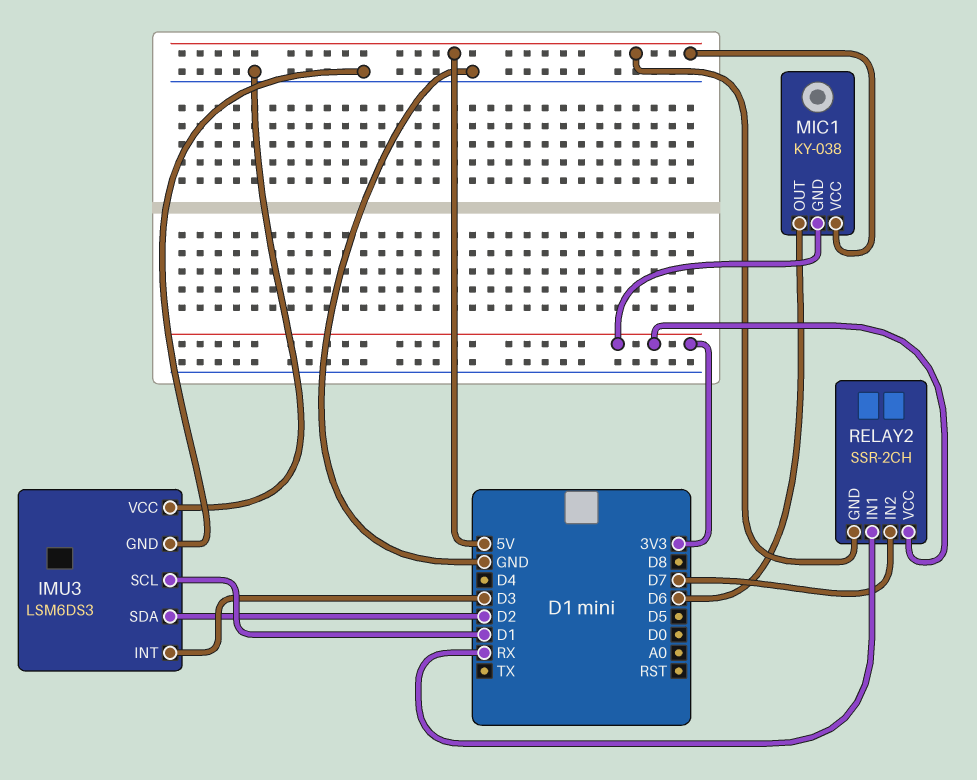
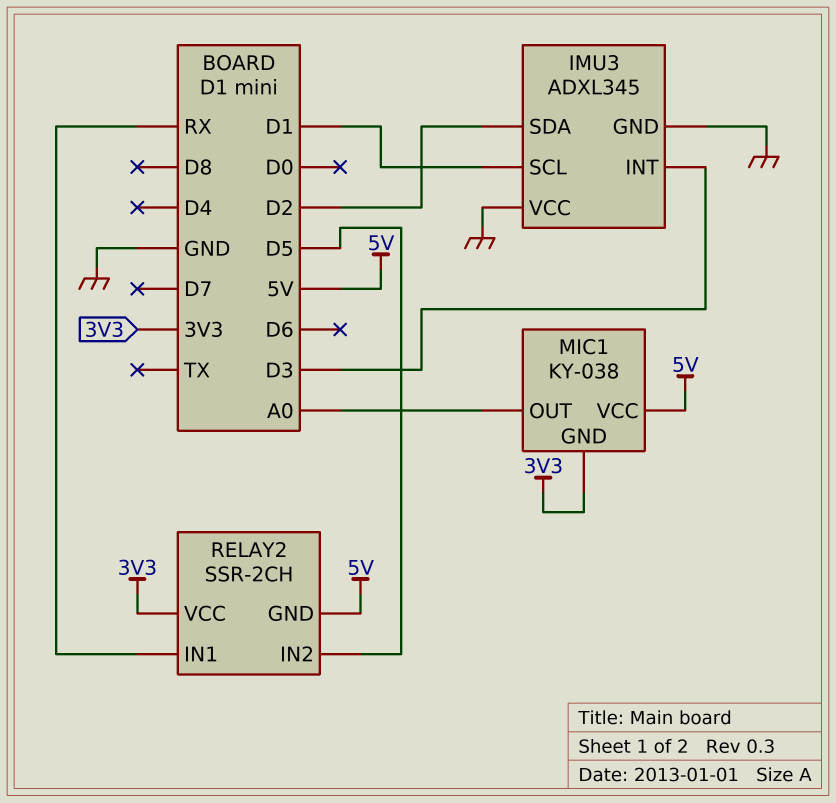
IMU3: LSM6DS3 -> ADXL345
MIC1 pin OUT: D6 -> A0
RELAY2 pin IN2: D7 -> D5

